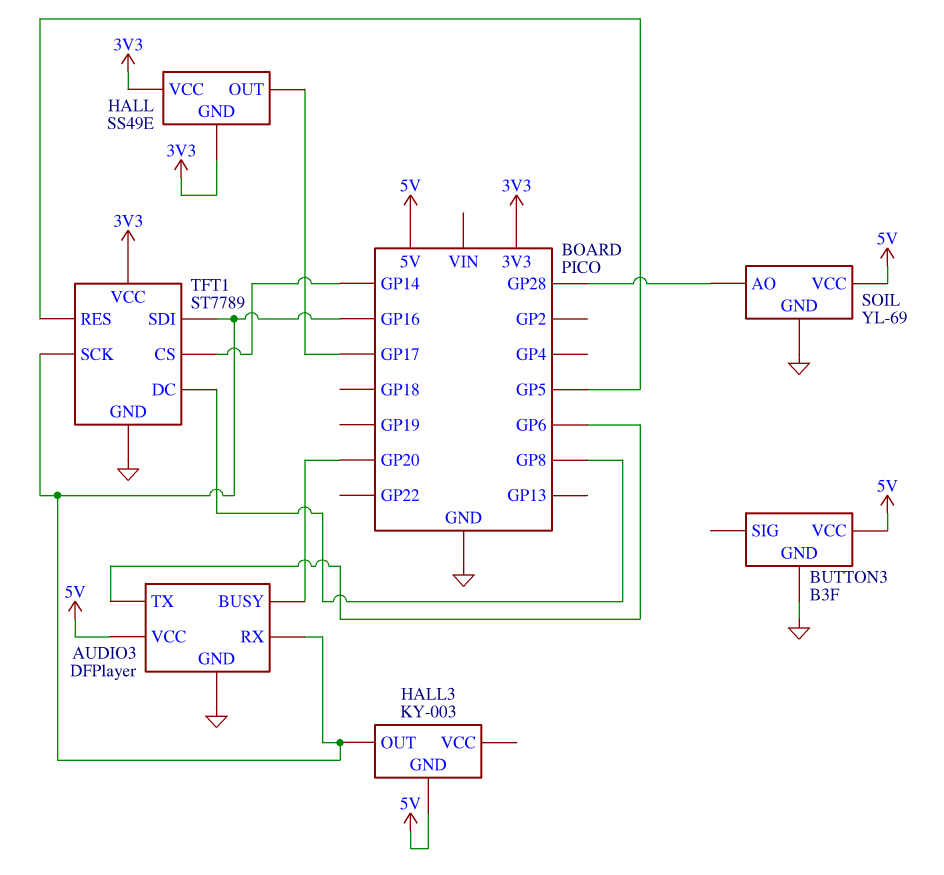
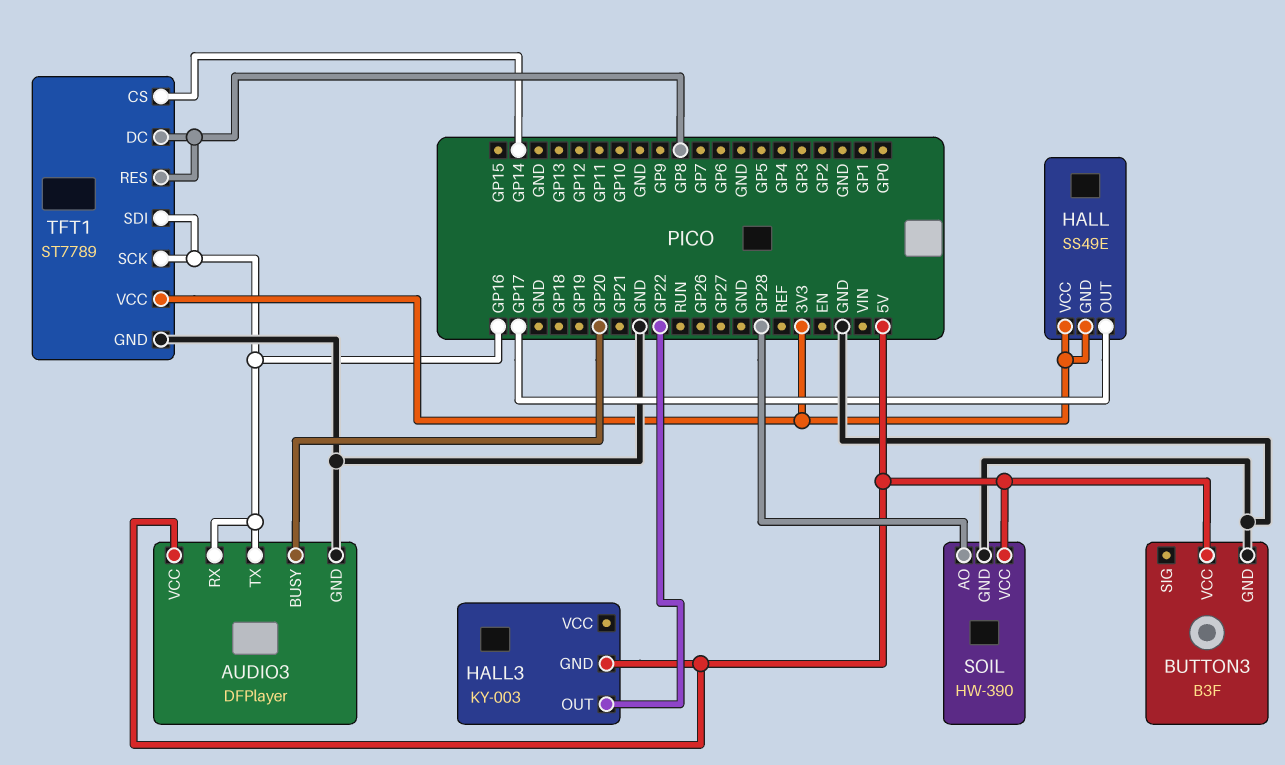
AUDIO3 pin TX: GP6 -> GP16
HALL3 pin OUT: GP16 -> GP22
SOIL: YL-69 -> HW-390
TFT1 pin RES: GP5 -> GP8

